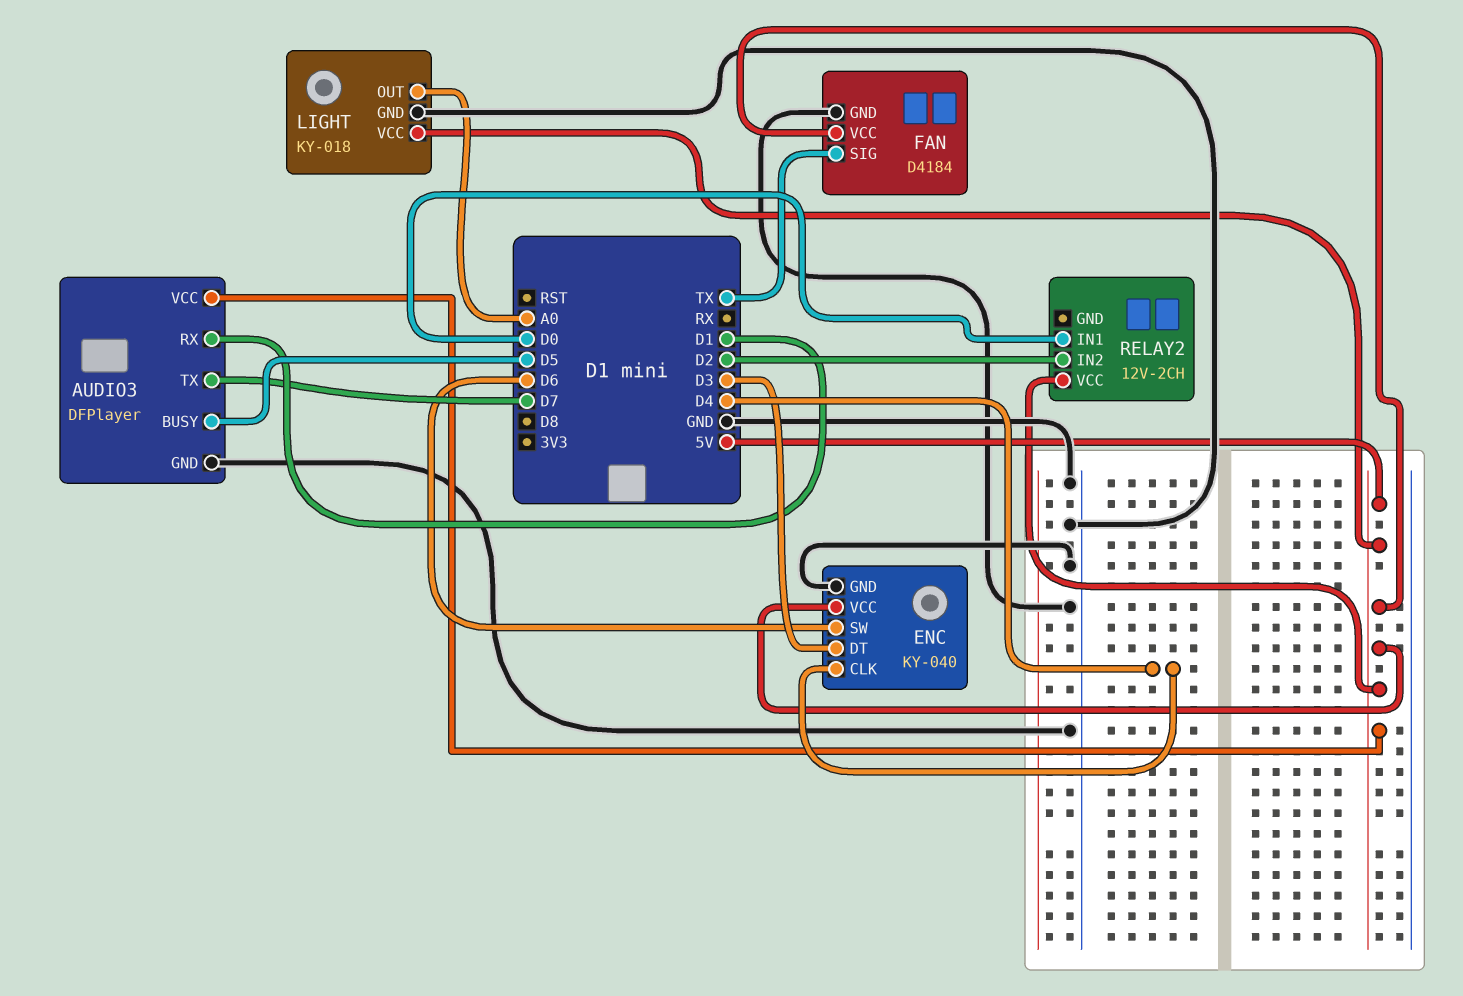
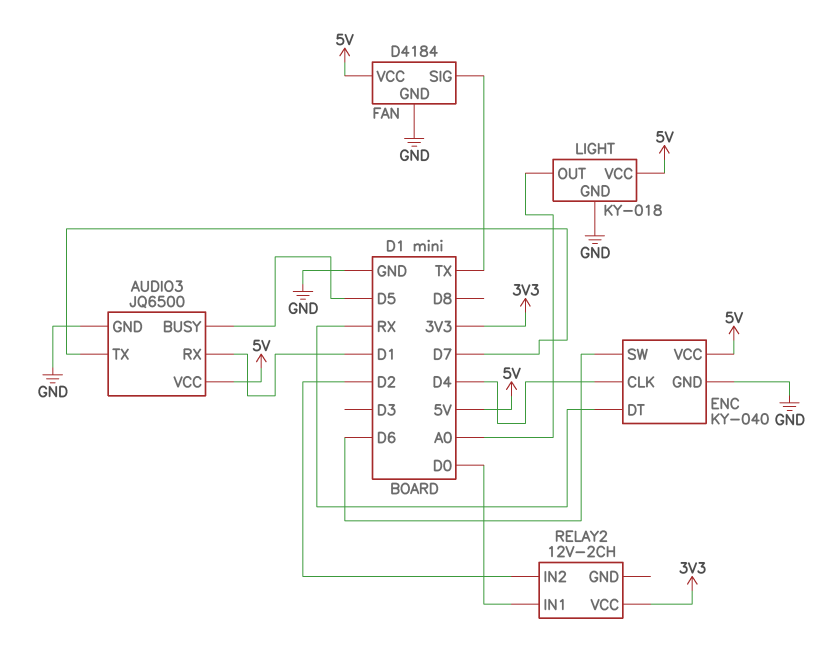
AUDIO3: DFPlayer -> JQ6500
ENC pin DT: D3 -> RX
RELAY2 pin VCC: 5V -> 3V3

